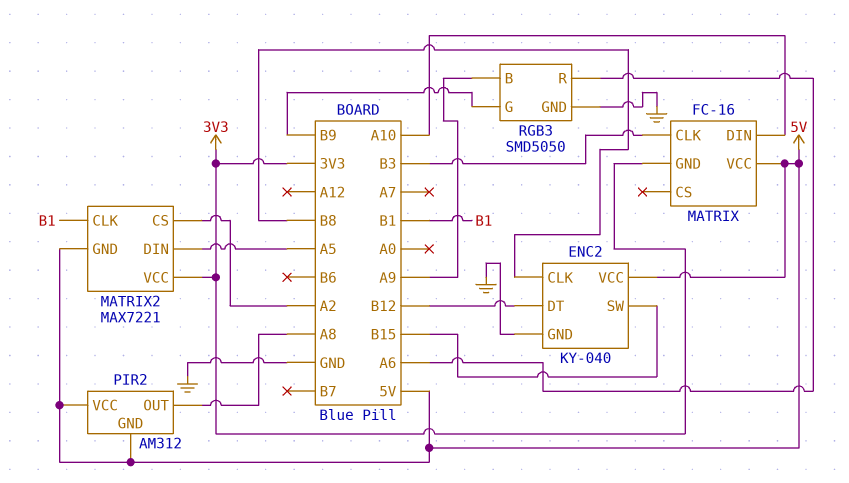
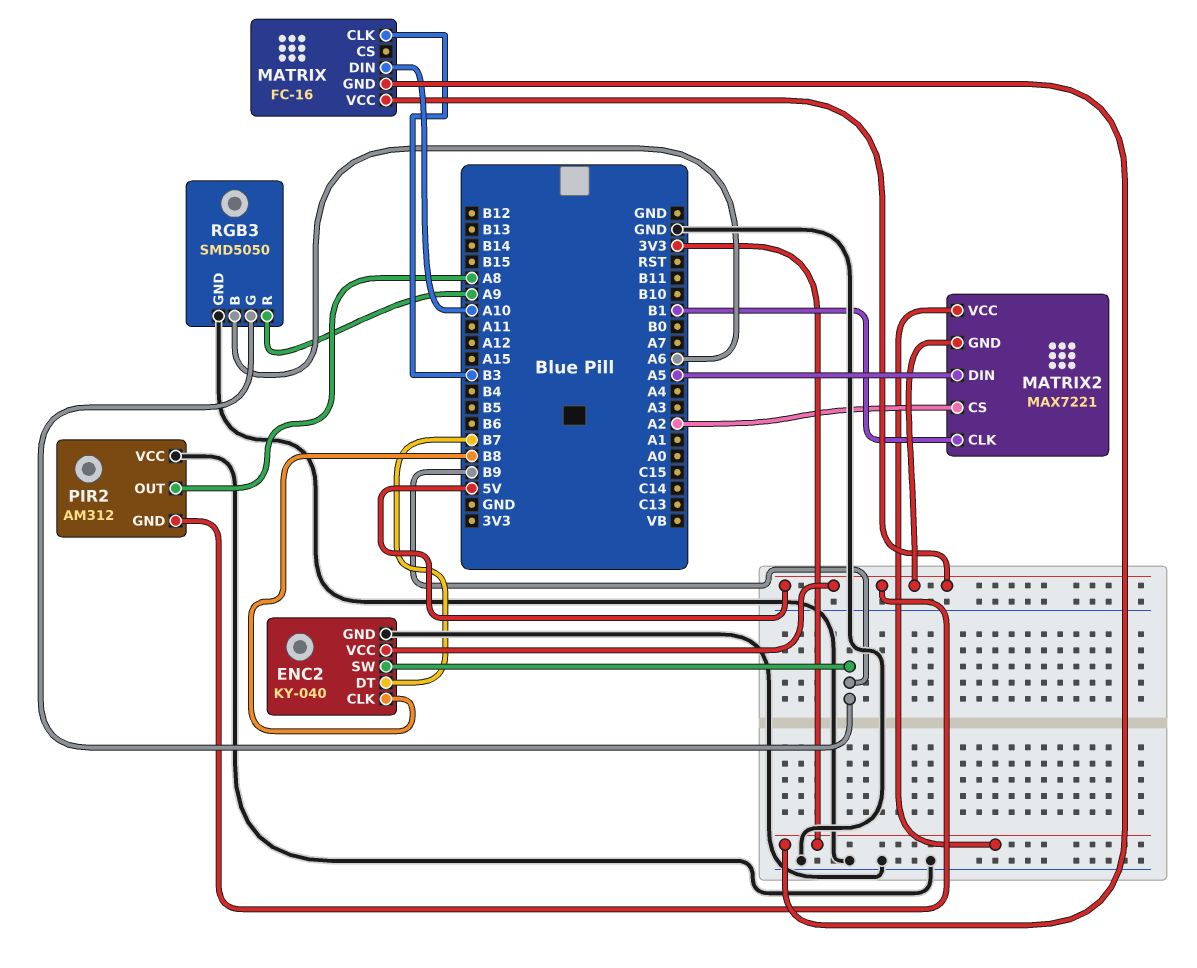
ENC2 pin DT: B12 -> B7
ENC2 pin SW: B15 -> B9
PIR2 pin VCC: 5V -> GND
RGB3 pin B: A9 -> A6
RGB3 pin R: A6 -> A9

